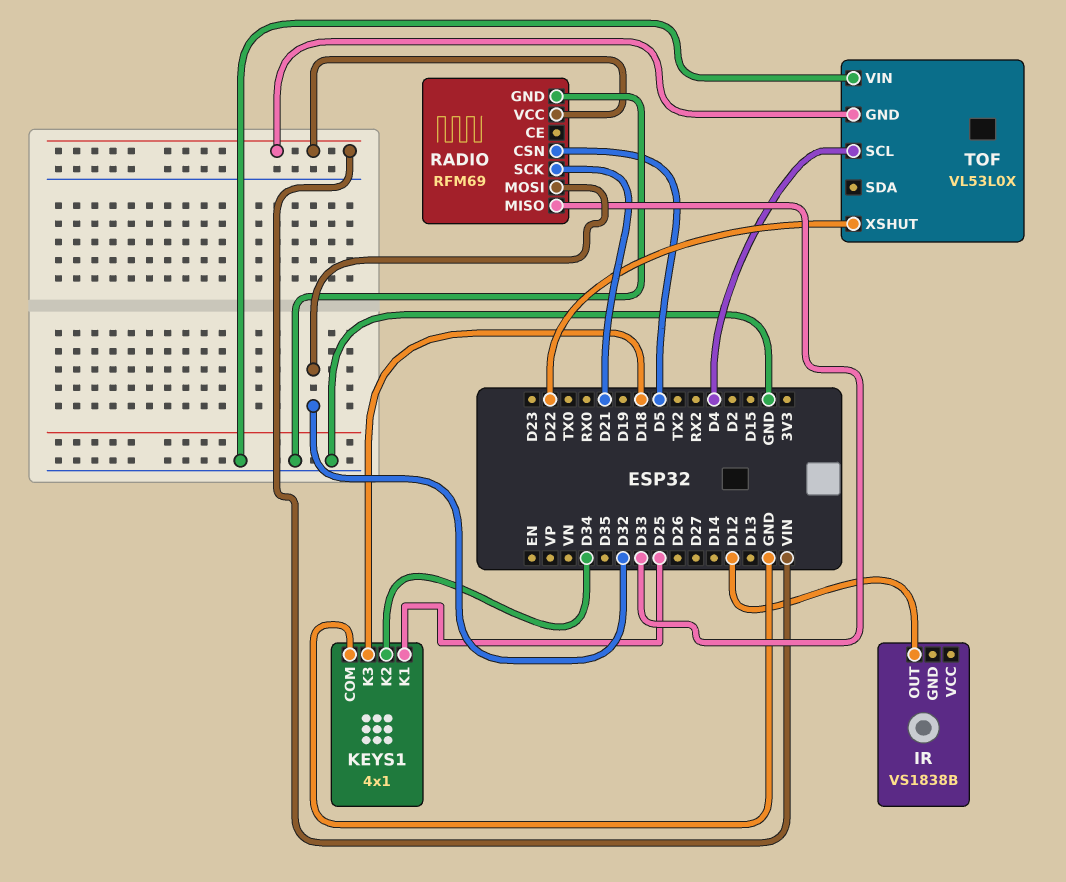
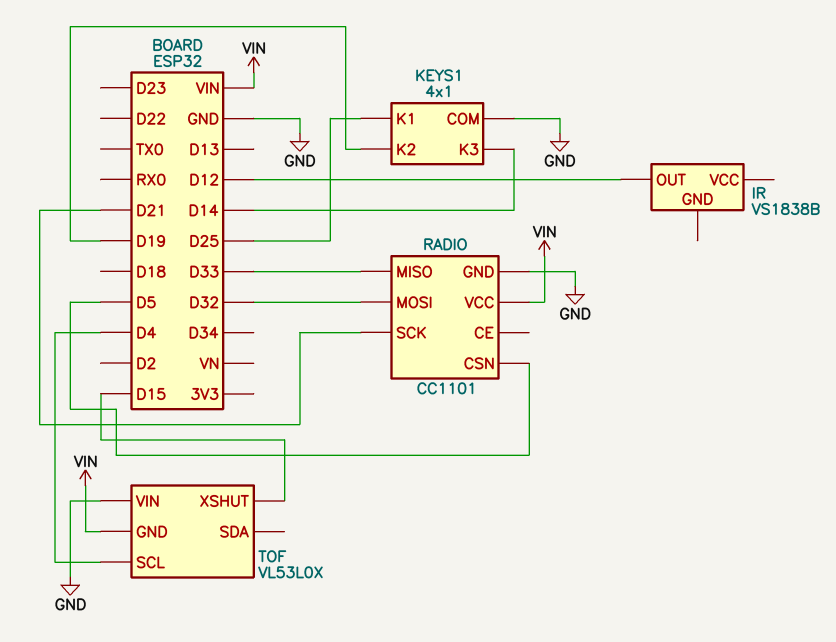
KEYS1 pin K2: D34 -> D19
KEYS1 pin K3: D18 -> D14
RADIO: RFM69 -> CC1101
TOF pin XSHUT: D22 -> D15

